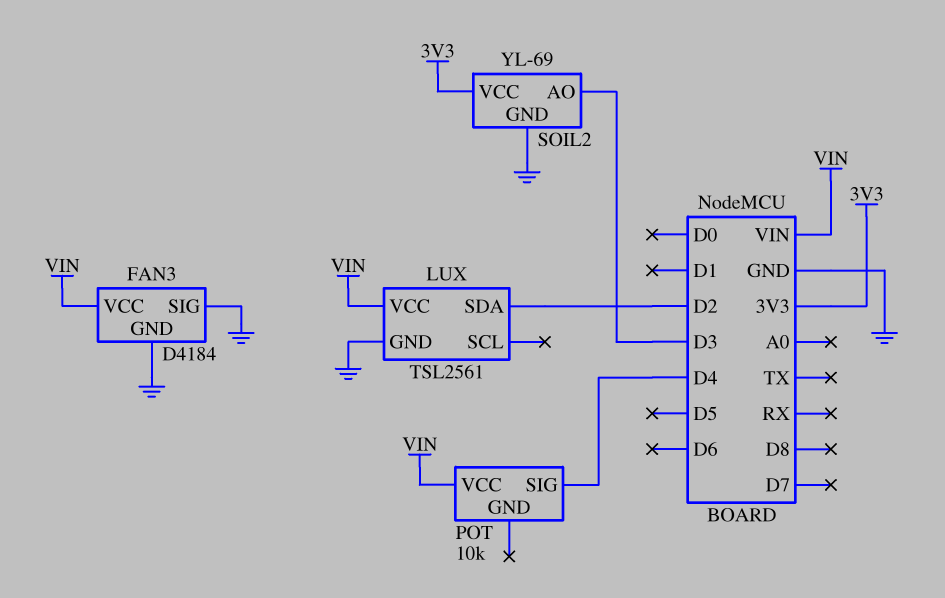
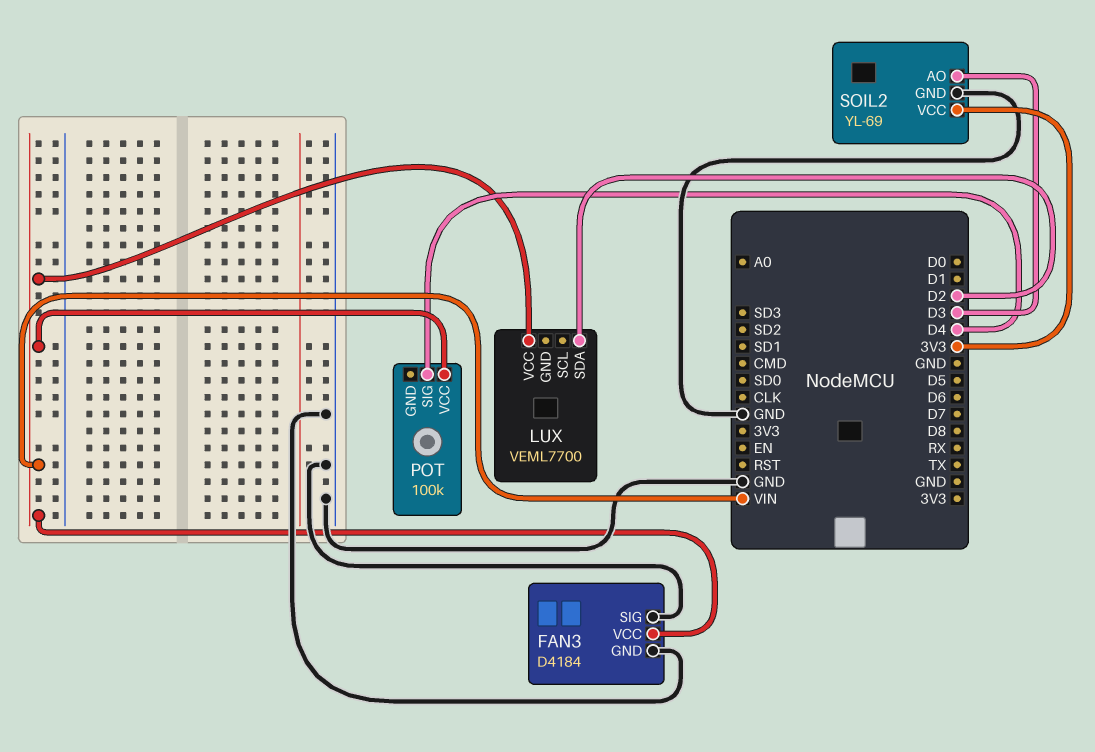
LUX: TSL2561 -> VEML7700
LUX pin GND: GND -> none
POT: 10k -> 100k

